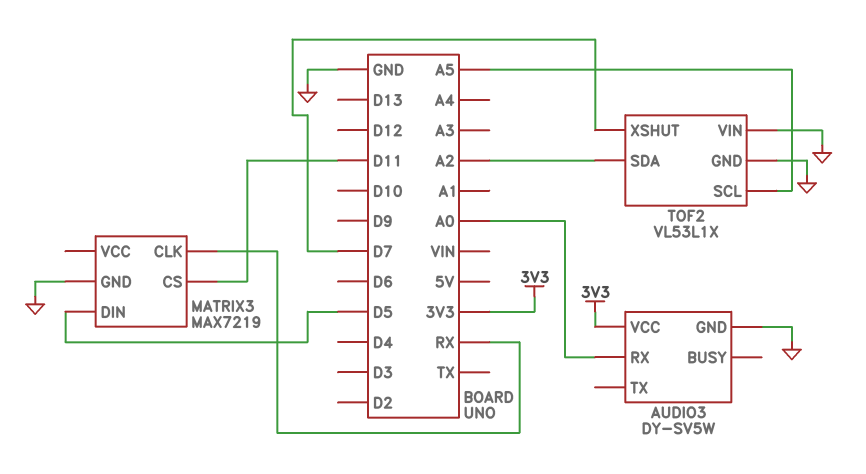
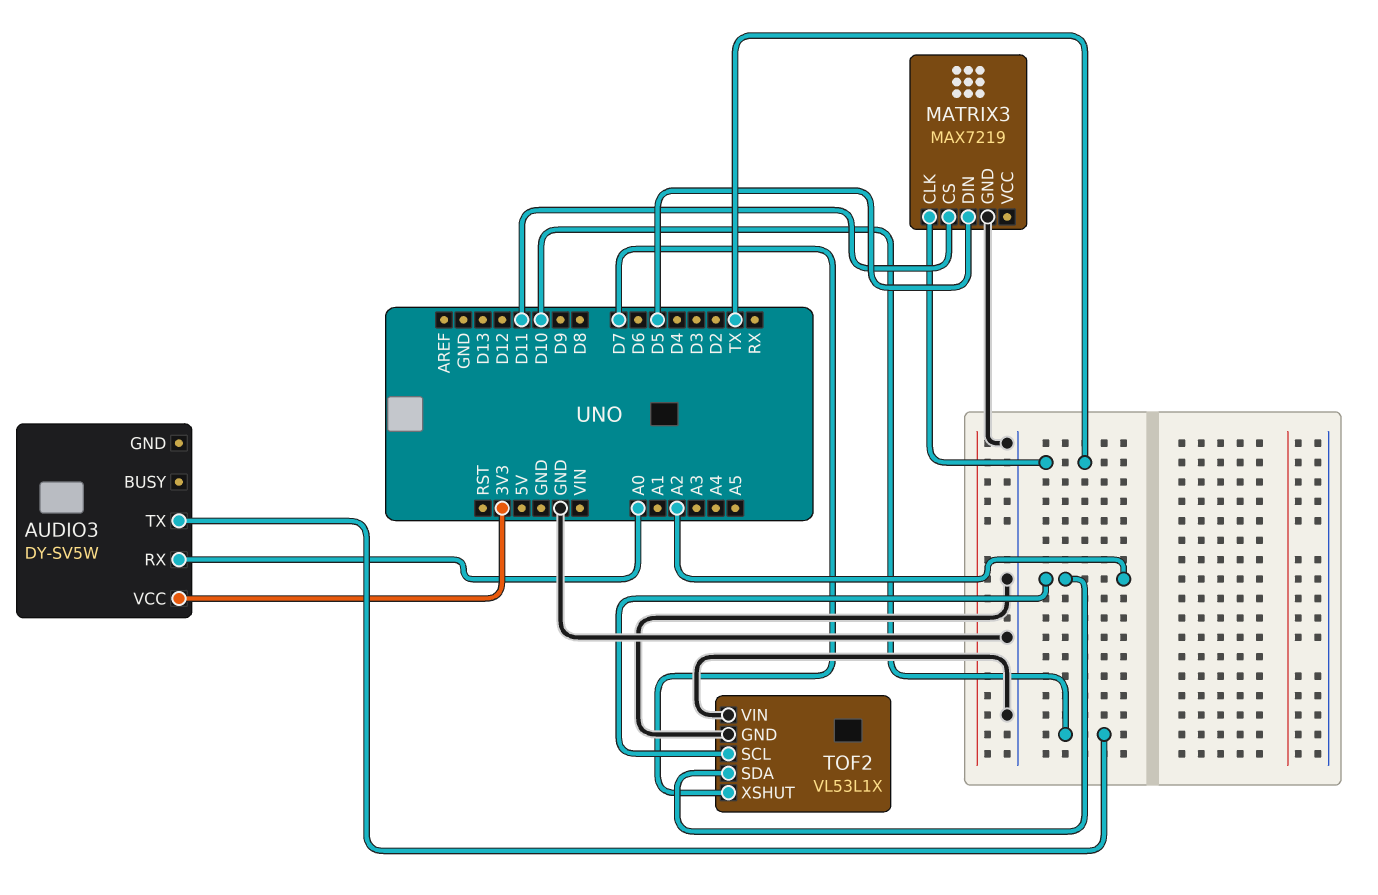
AUDIO3 pin GND: GND -> none
AUDIO3 pin TX: none -> D10
MATRIX3 pin CLK: RX -> TX
TOF2 pin SCL: A5 -> A2

